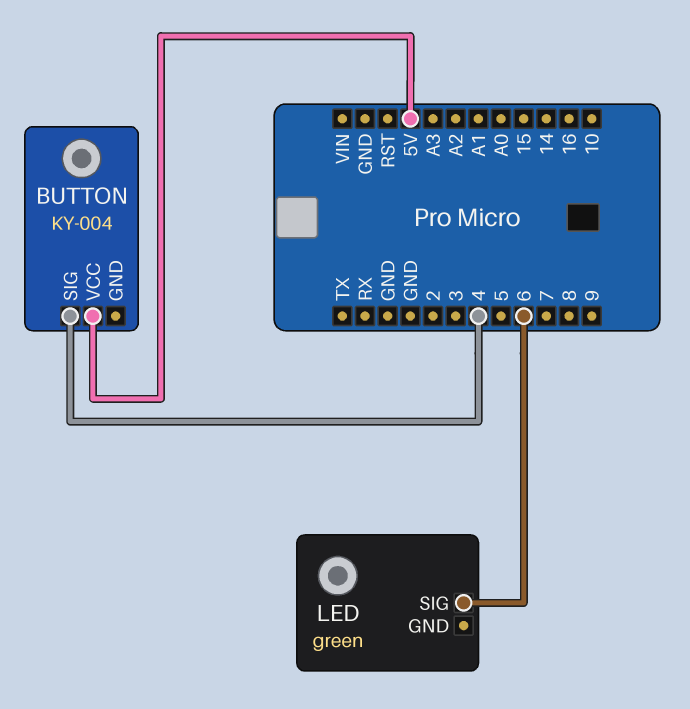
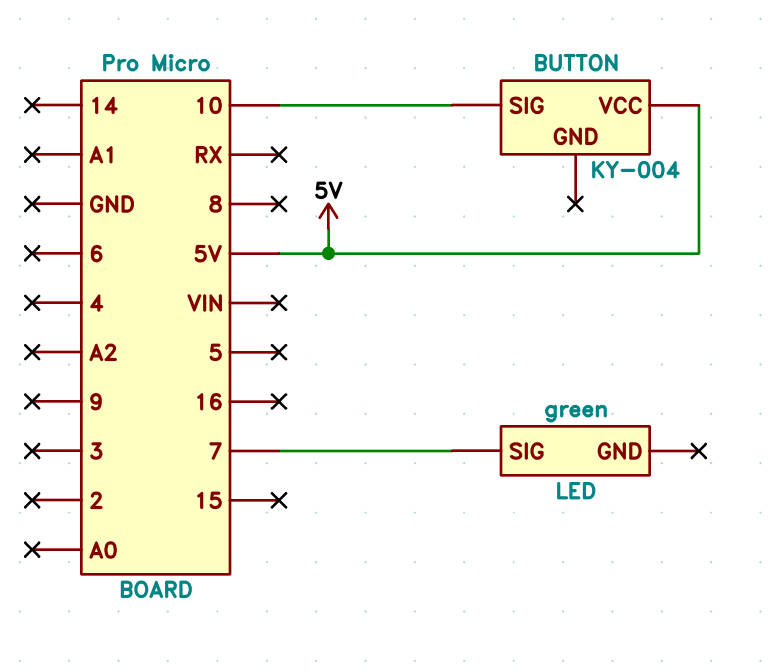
BUTTON pin SIG: 4 -> 10
LED pin SIG: 6 -> 7

